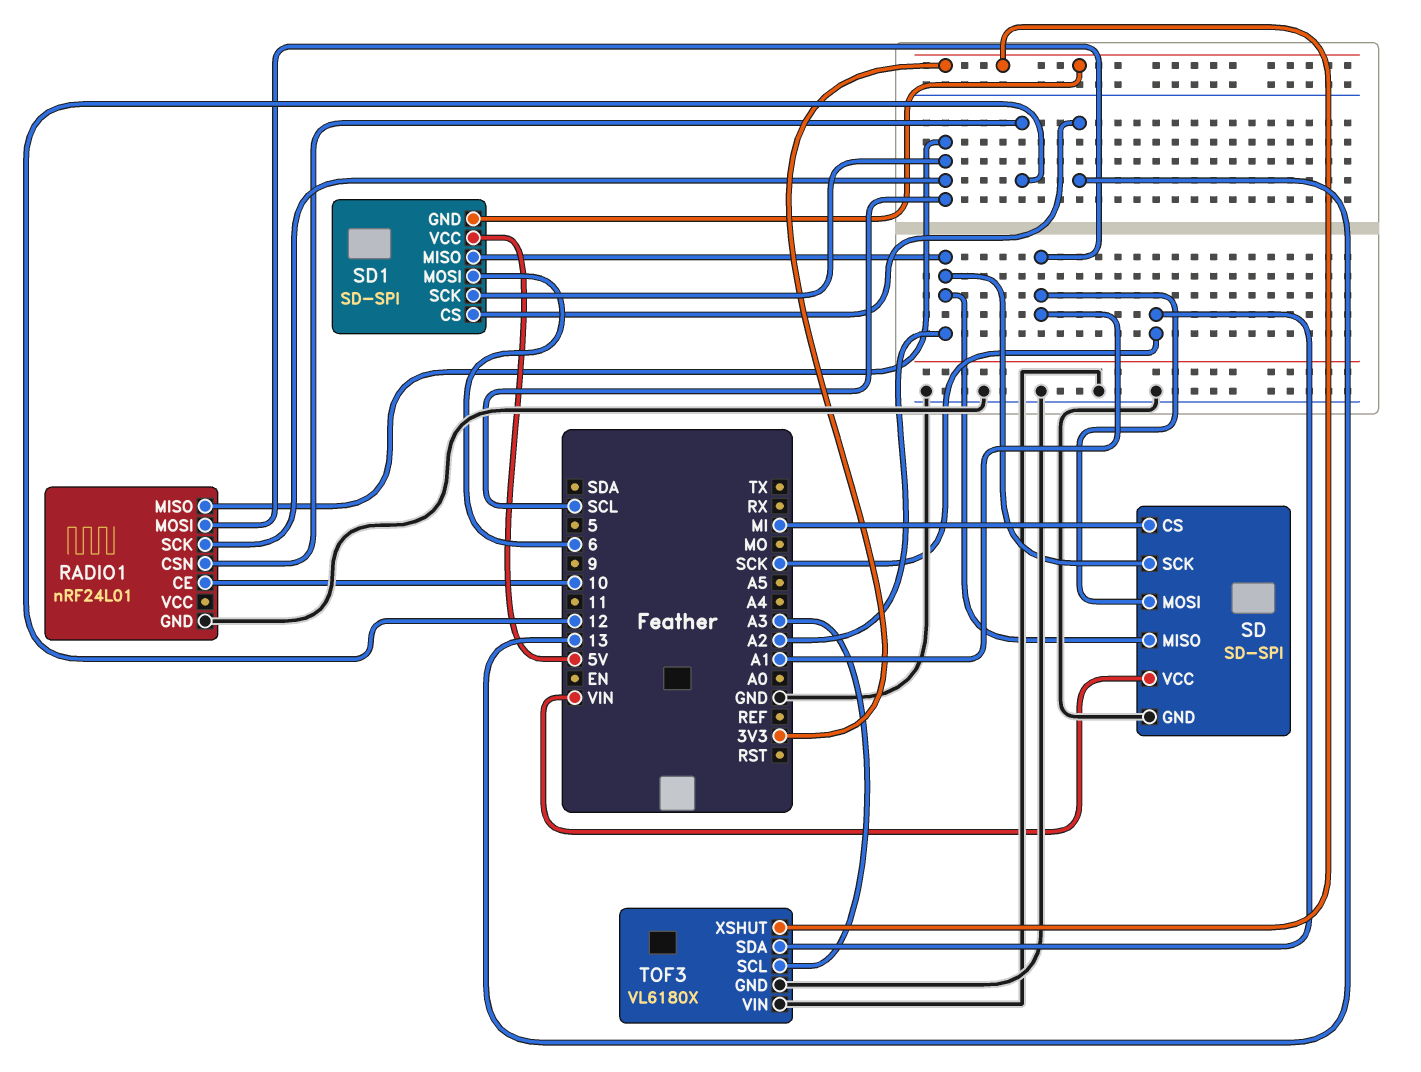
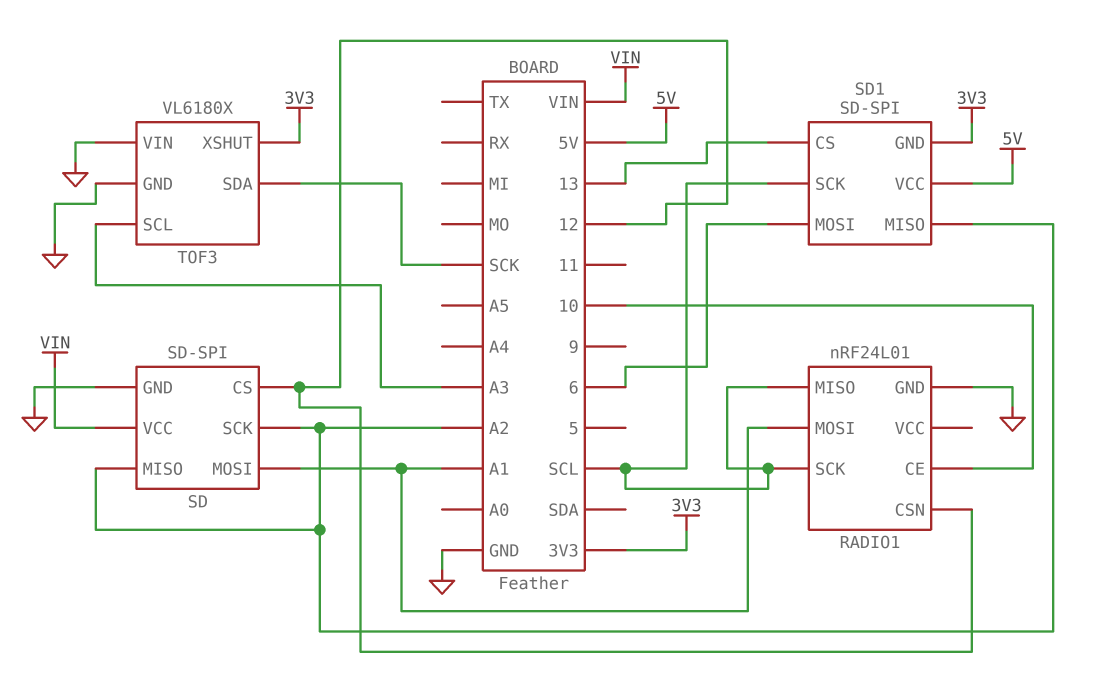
SD pin CS: MI -> 12

